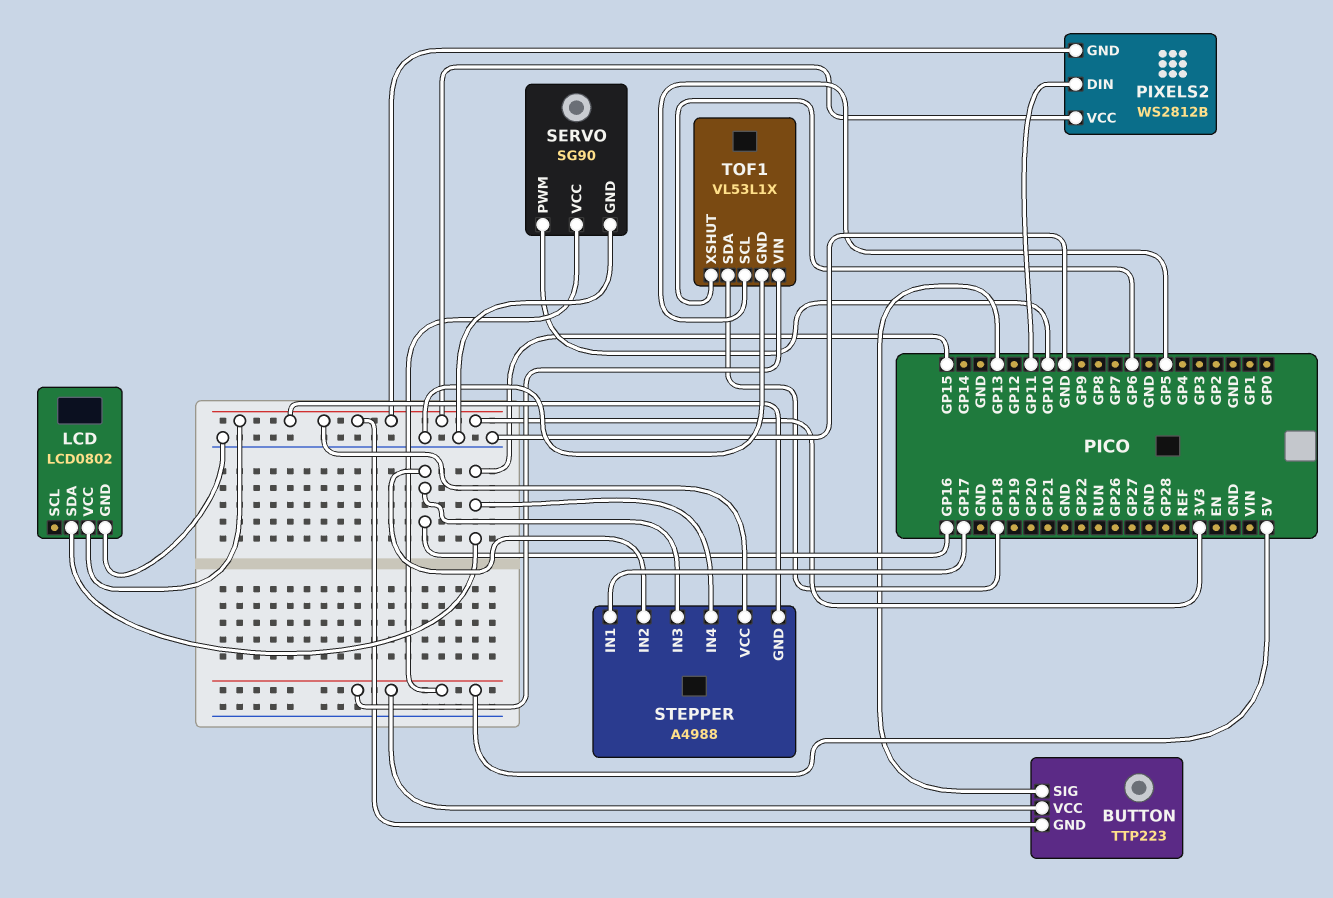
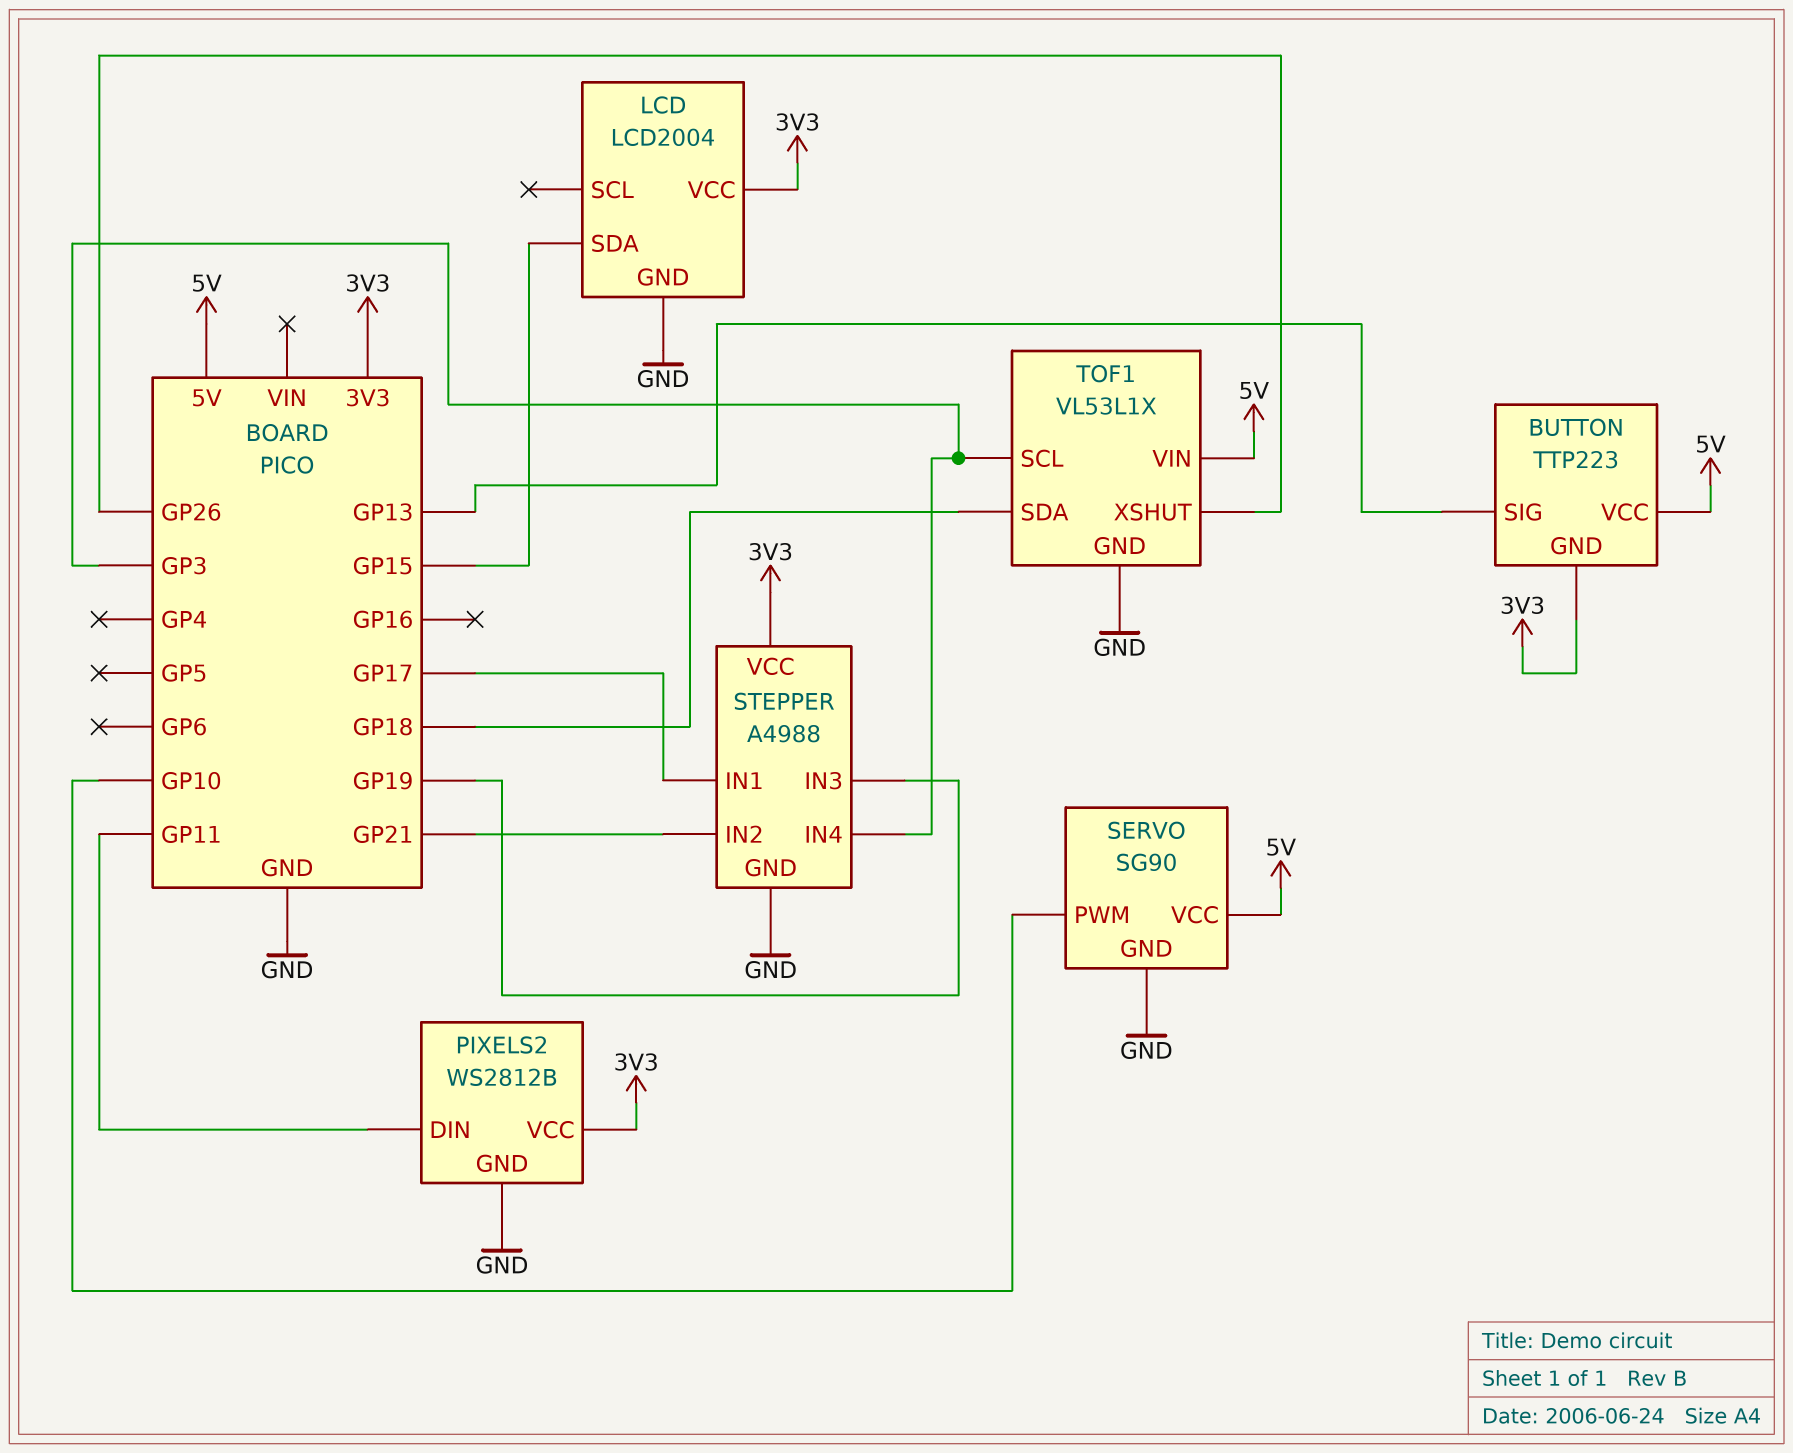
LCD: LCD0802 -> LCD2004
PIXELS2 pin GND: 3V3 -> GND
STEPPER pin GND: 3V3 -> GND
STEPPER pin IN2: GP16 -> GP21
STEPPER pin IN3: GP16 -> GP19
STEPPER pin IN4: GP15 -> GP3
TOF1 pin SCL: GP5 -> GP3
TOF1 pin XSHUT: GP6 -> GP26

